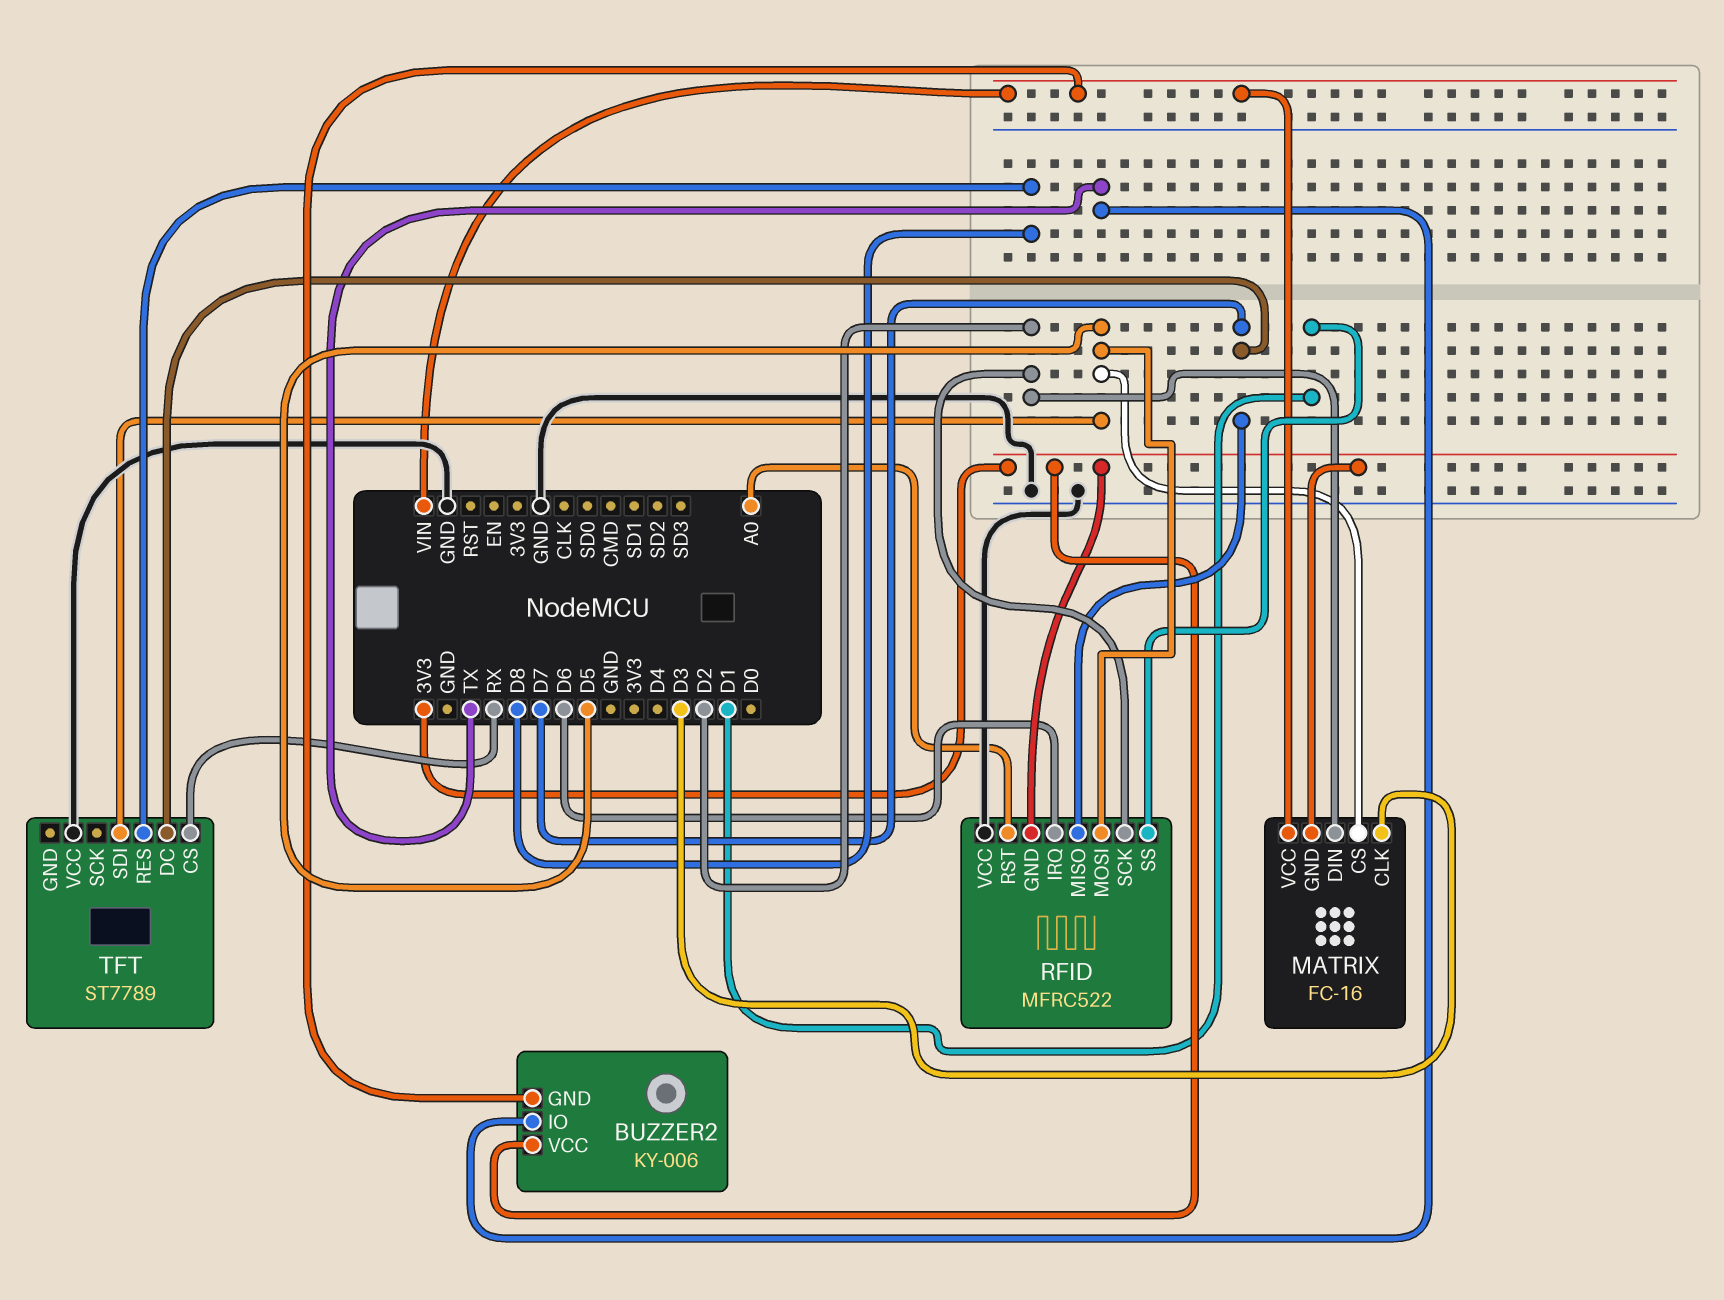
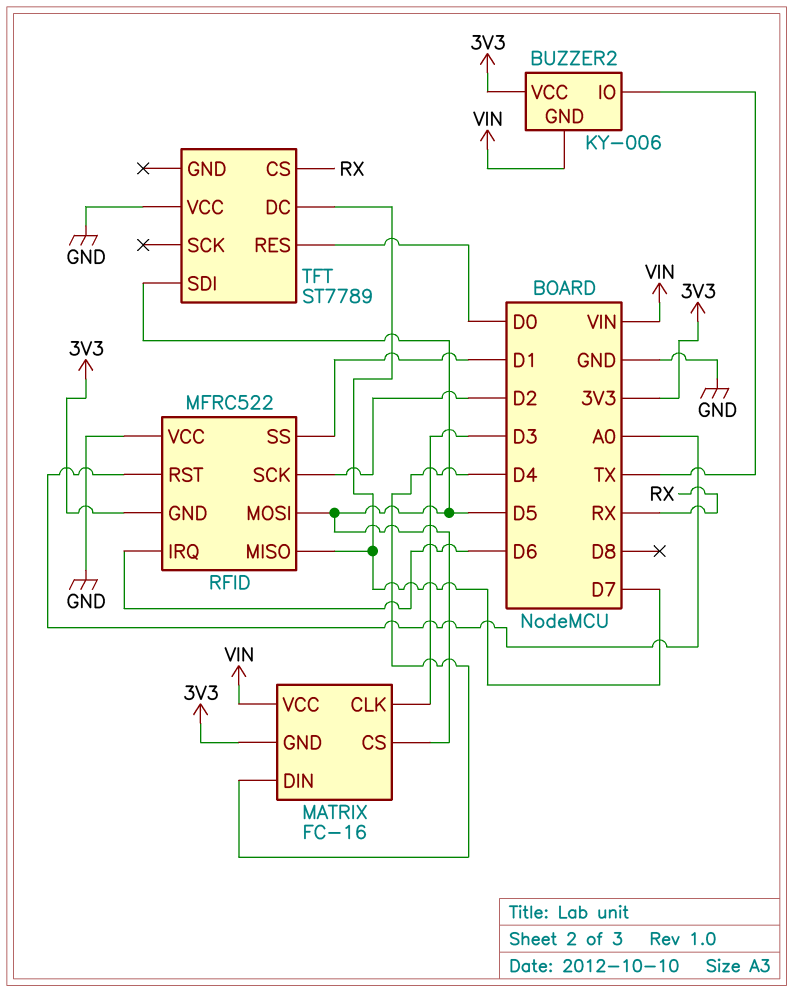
MATRIX pin DIN: D2 -> D4
TFT pin RES: D8 -> D0

